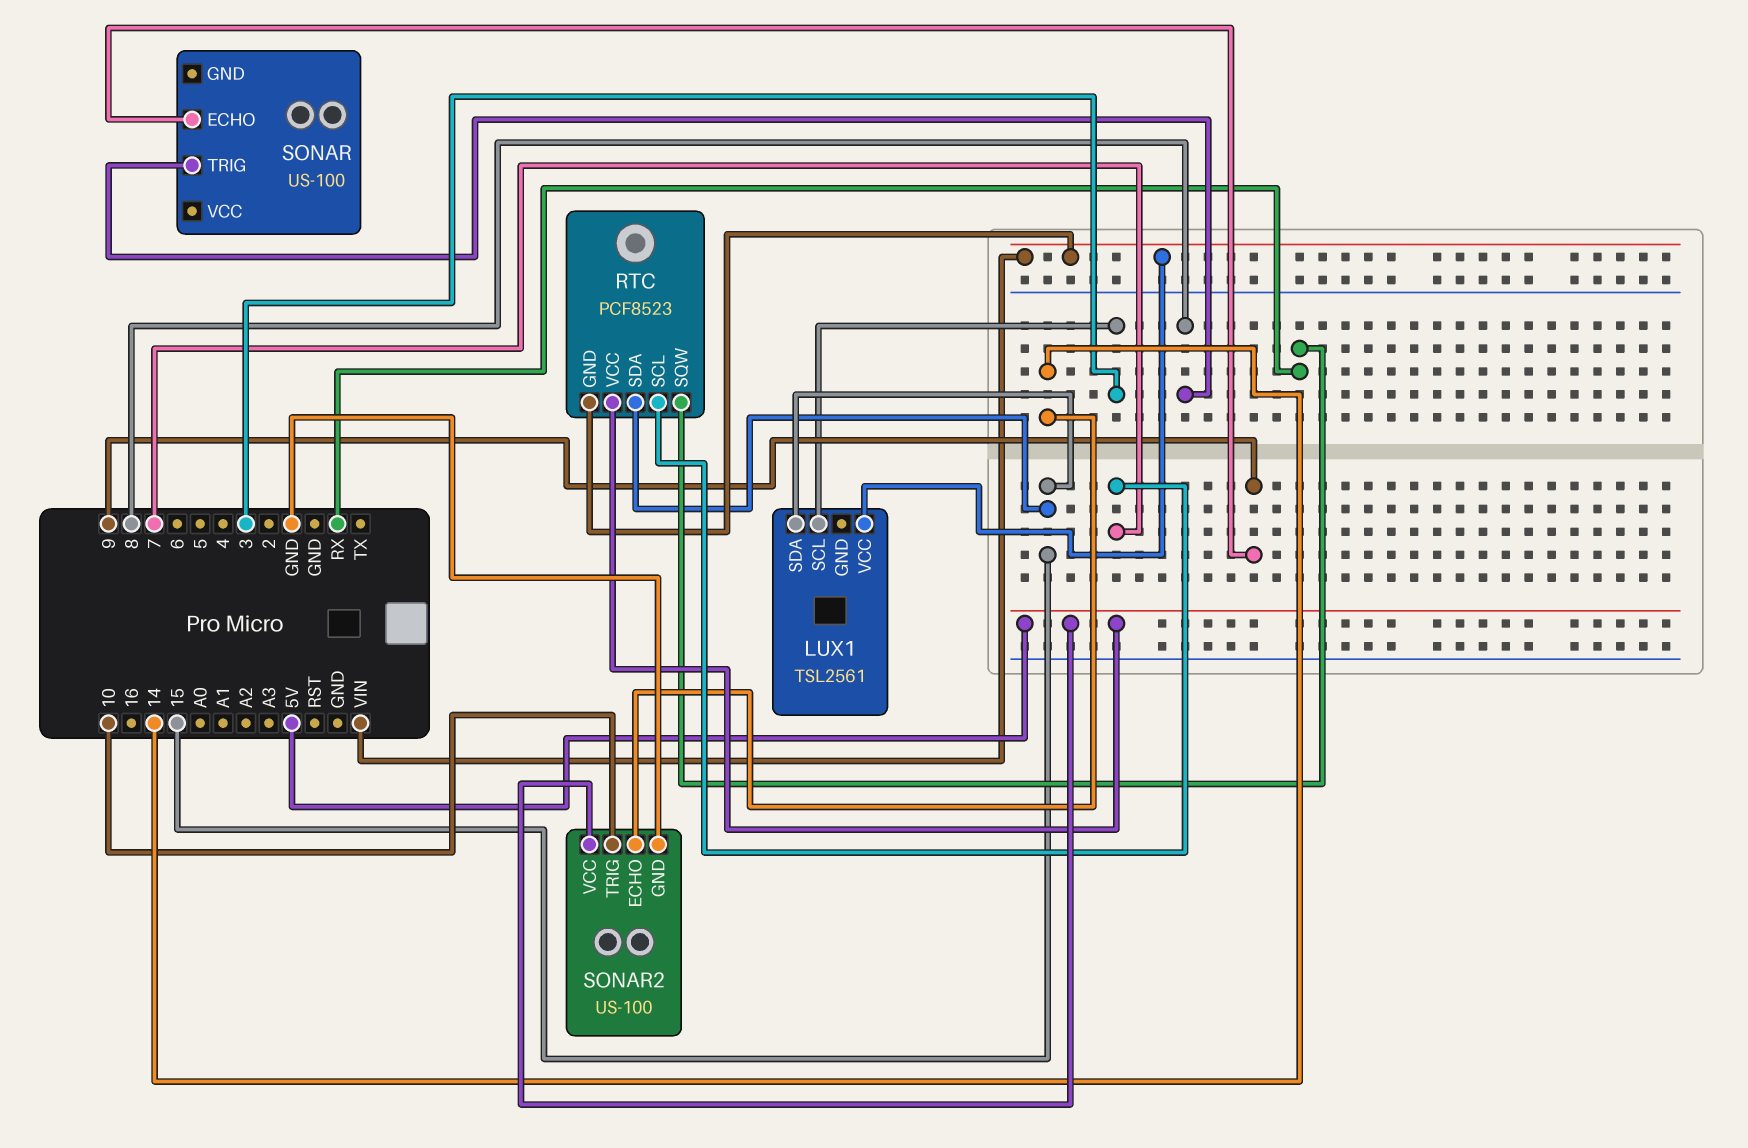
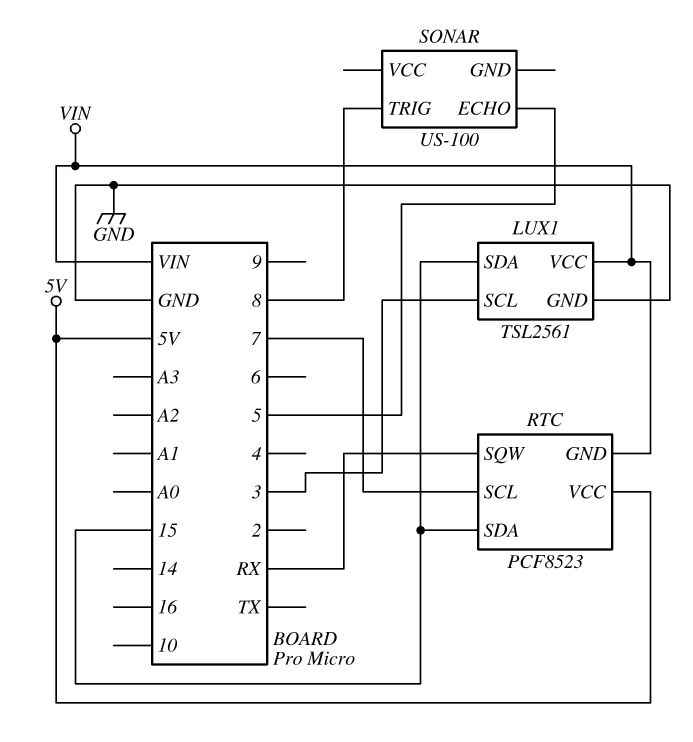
LUX1 pin GND: none -> GND
SONAR pin ECHO: 9 -> 5
SONAR2: US-100 -> none
SONAR2 pin ECHO: 14 -> none
SONAR2 pin GND: GND -> none
SONAR2 pin TRIG: 10 -> none
SONAR2 pin VCC: 5V -> none

